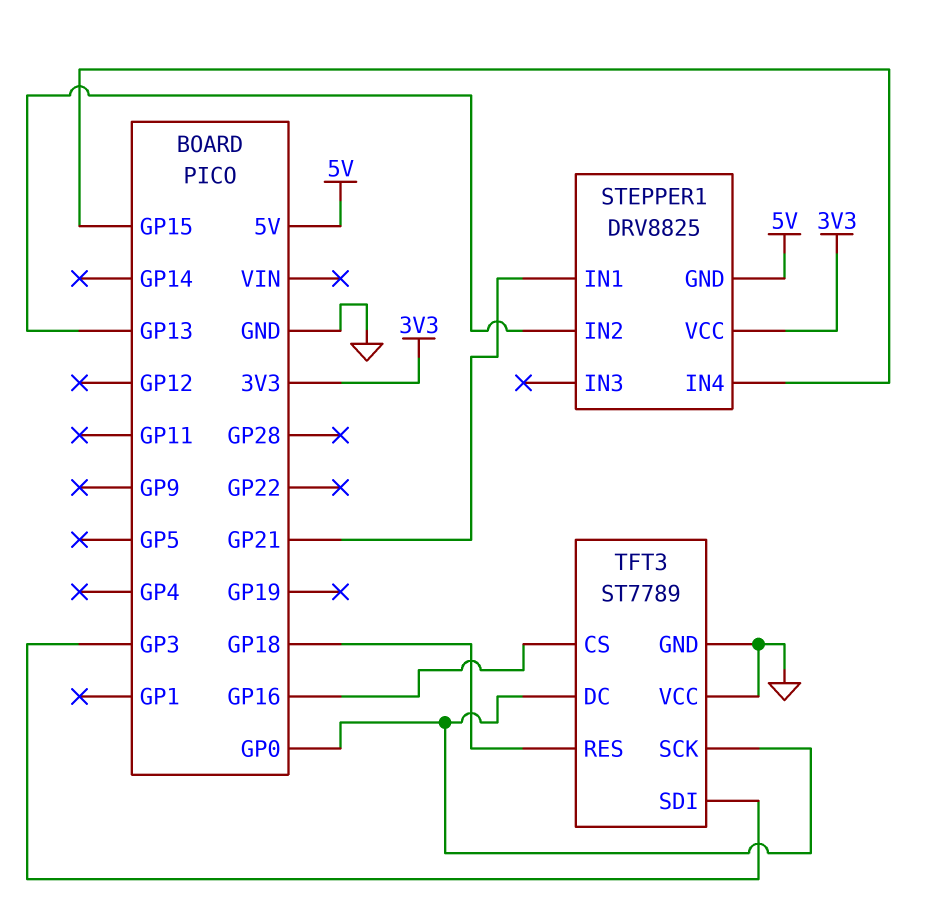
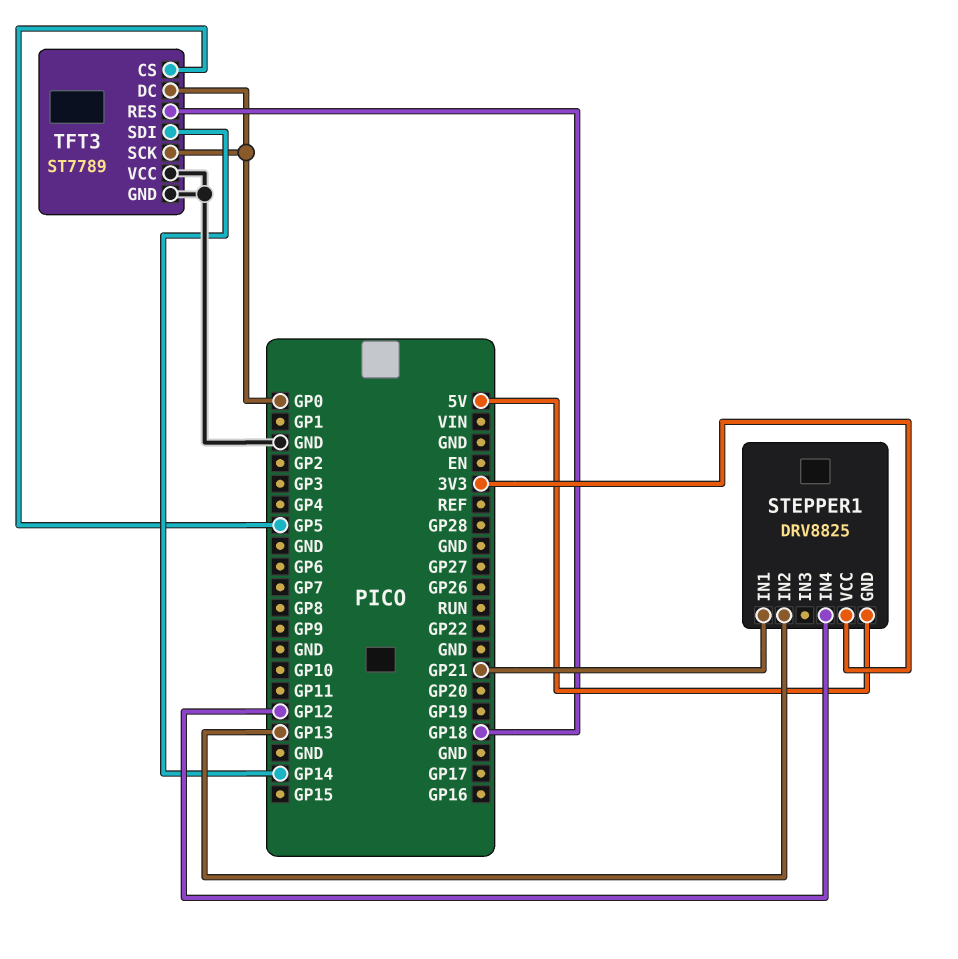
STEPPER1 pin IN4: GP15 -> GP12
TFT3 pin CS: GP16 -> GP5
TFT3 pin SDI: GP3 -> GP14

